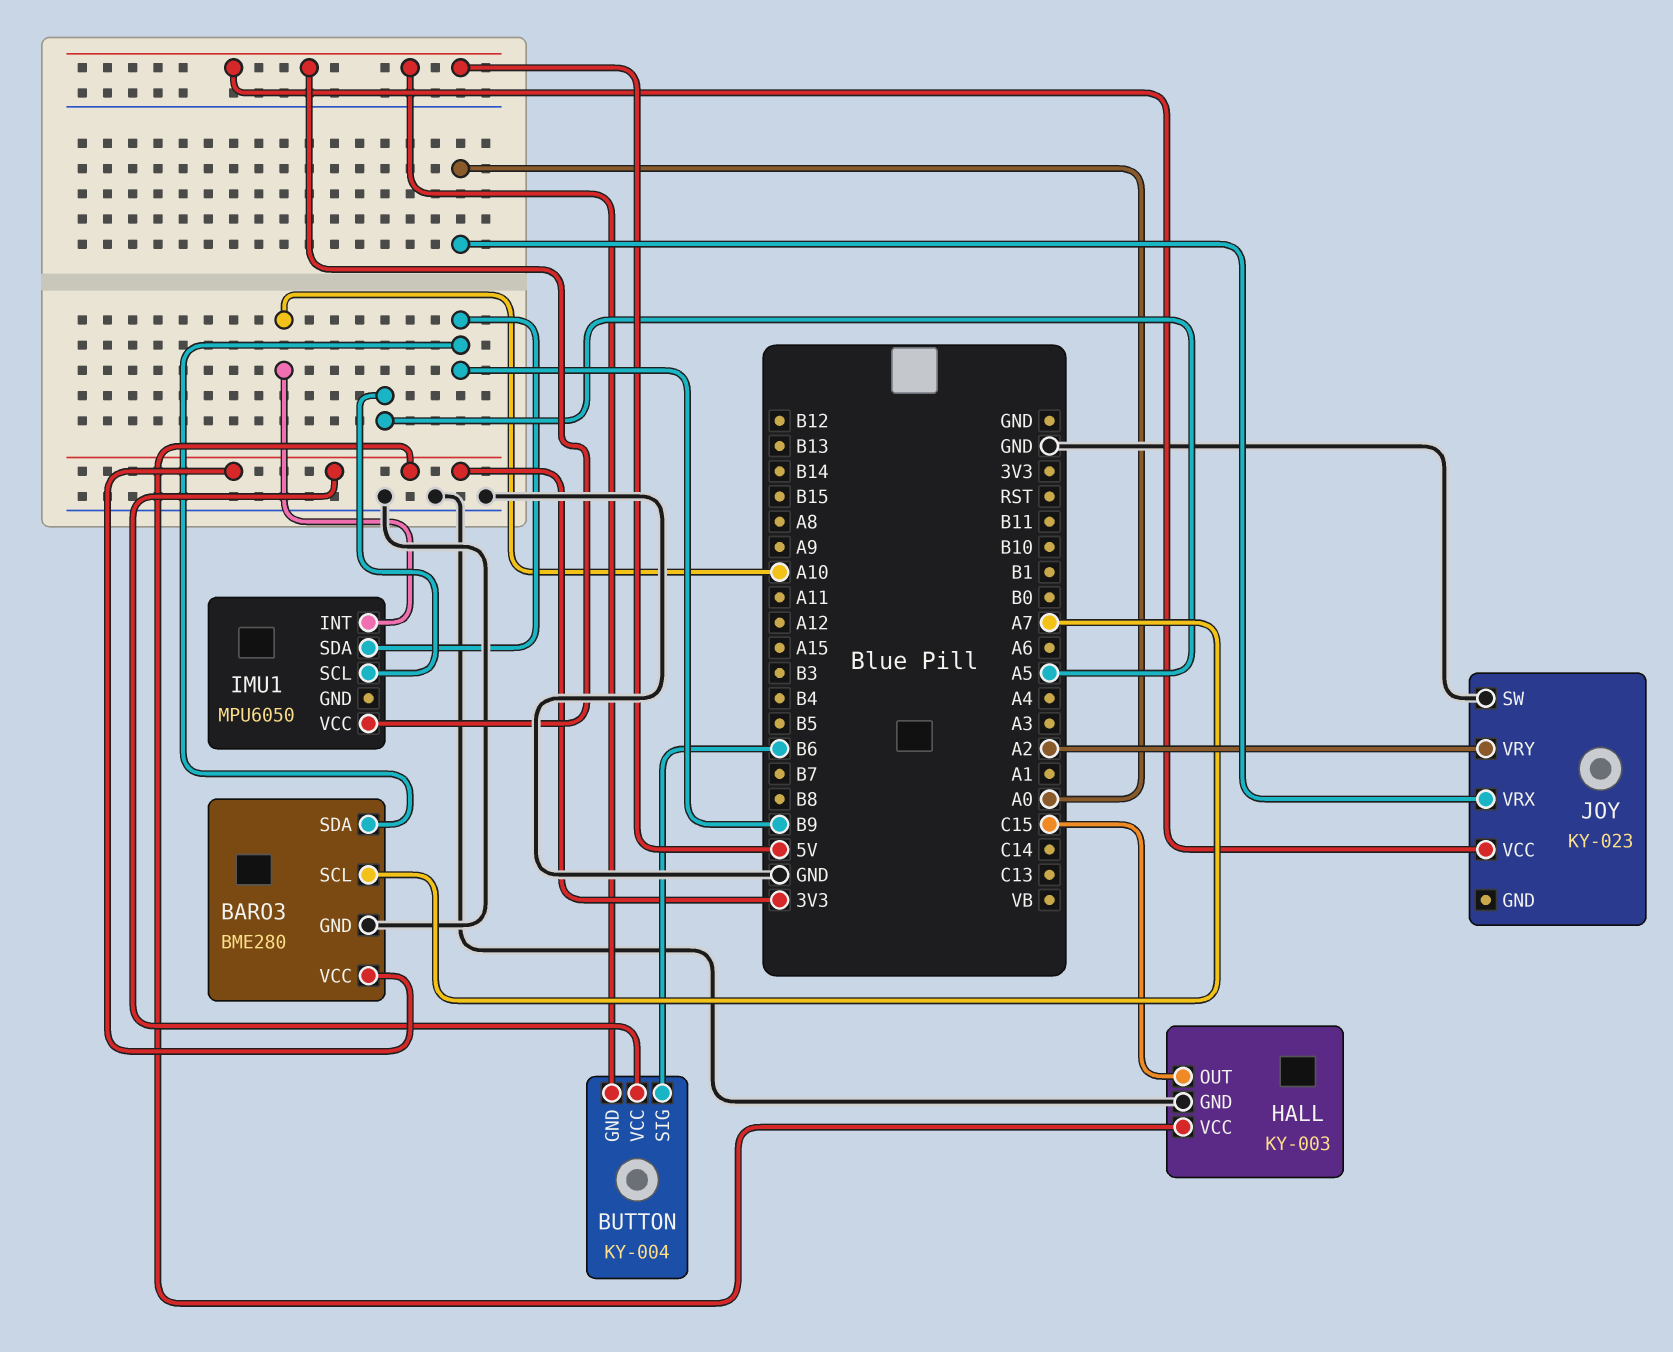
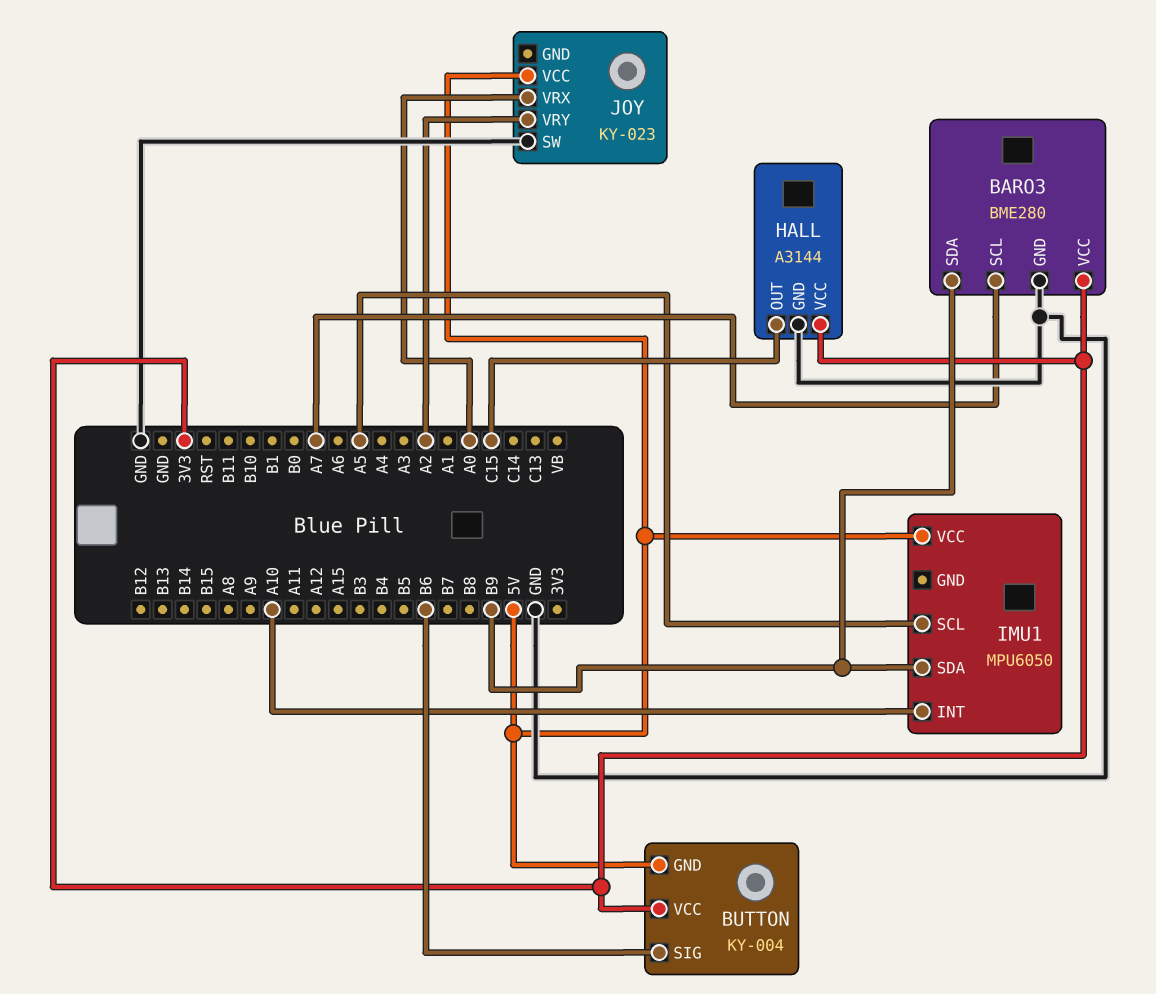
HALL: KY-003 -> A3144

